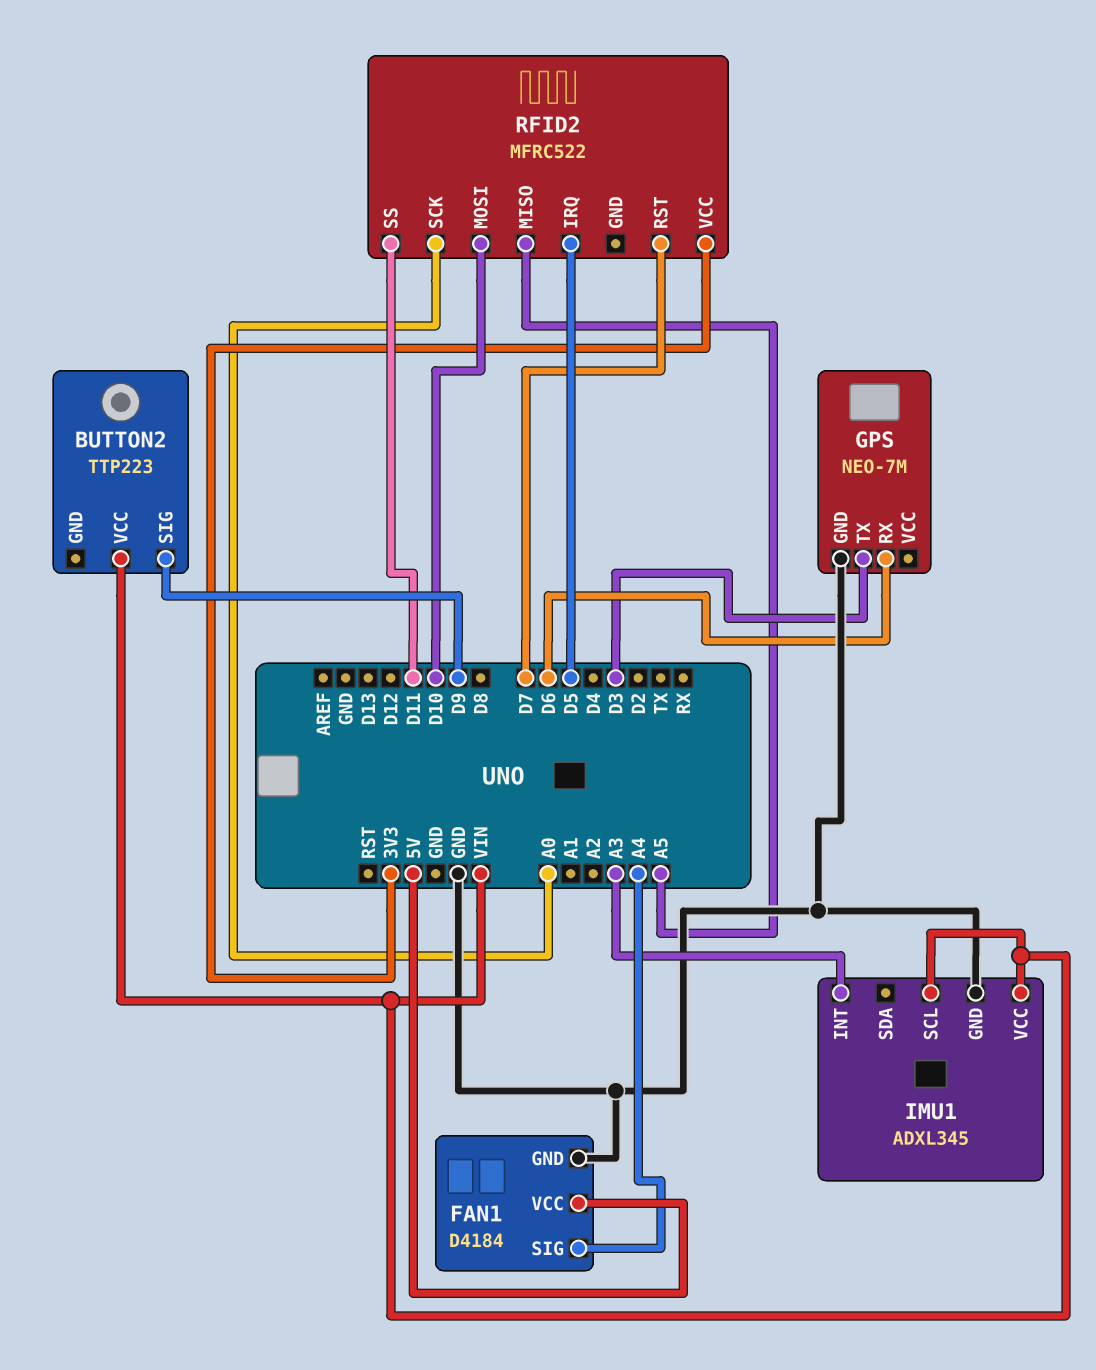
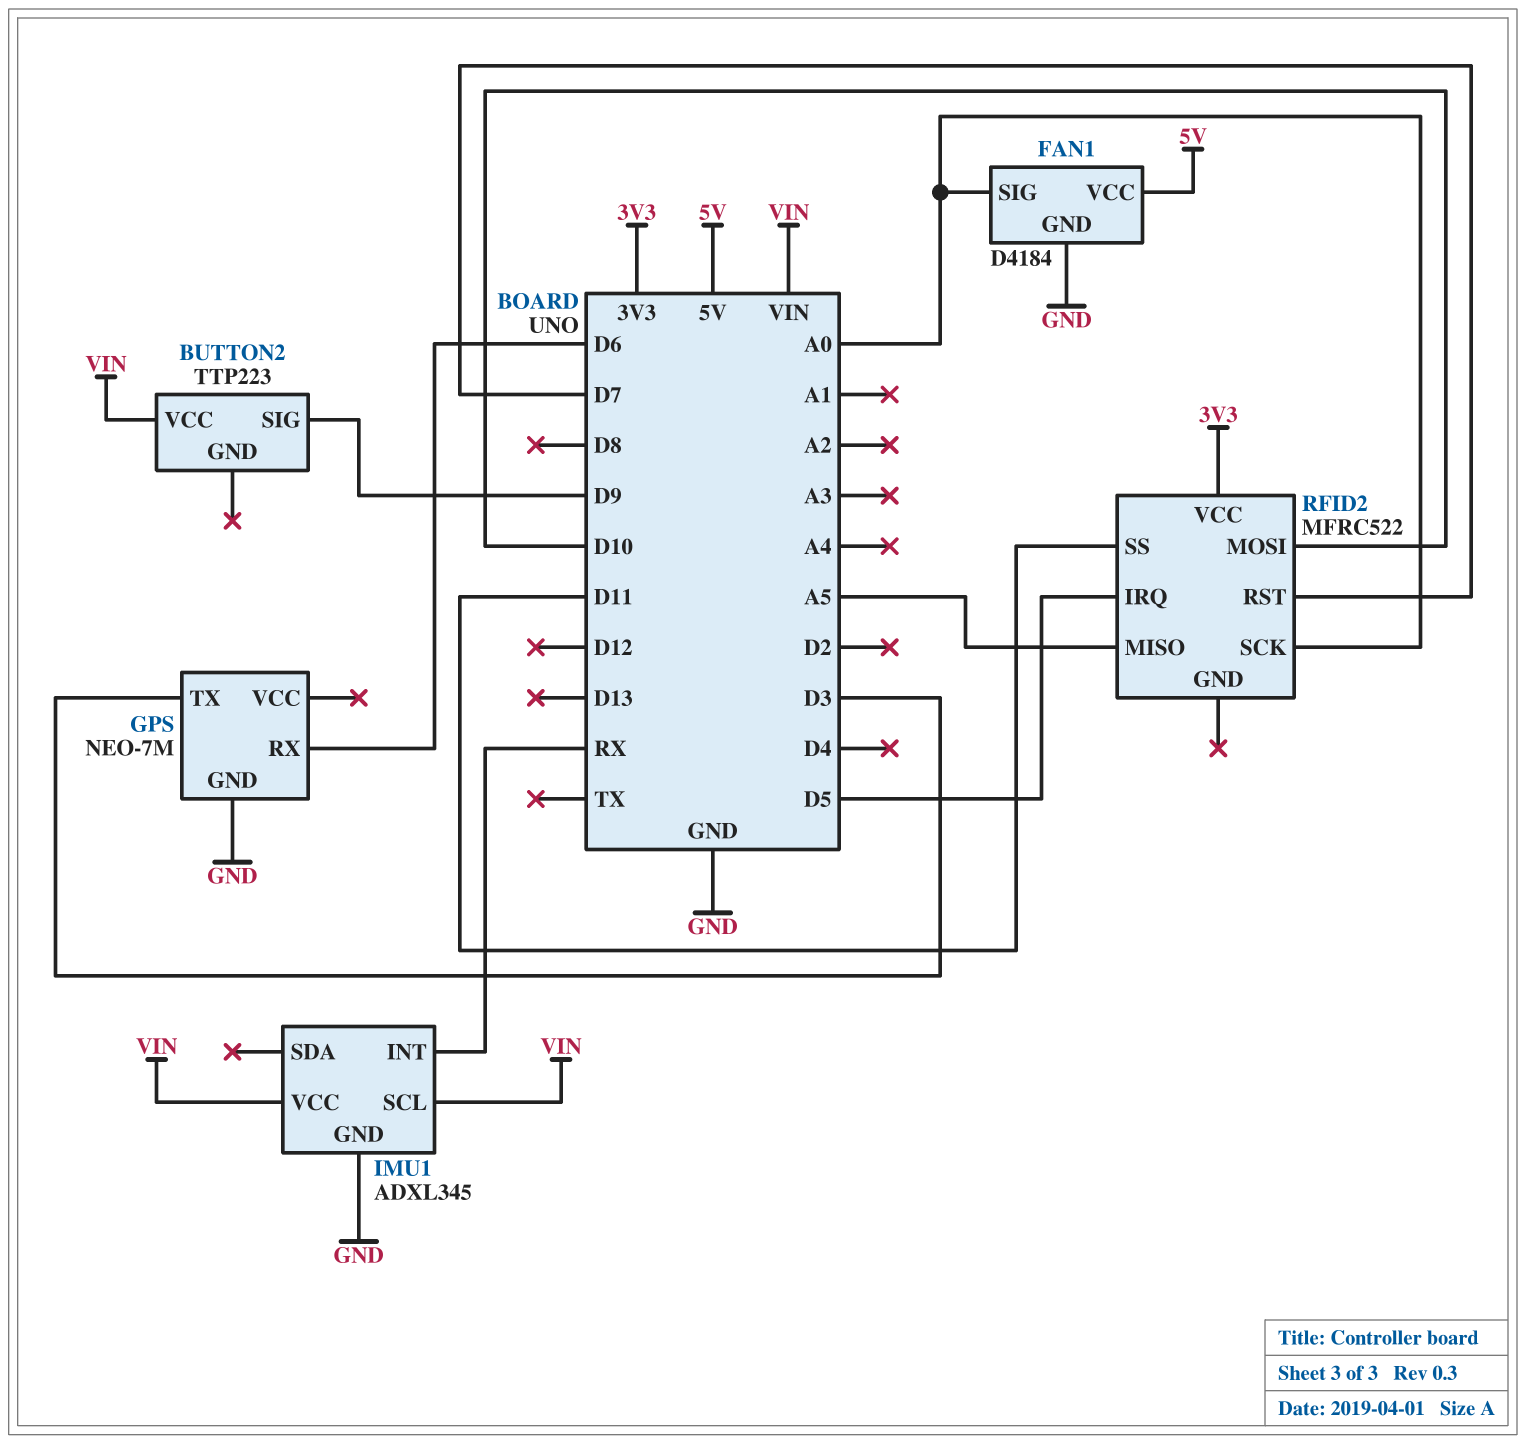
FAN1 pin SIG: A4 -> A0
IMU1 pin INT: A3 -> RX

